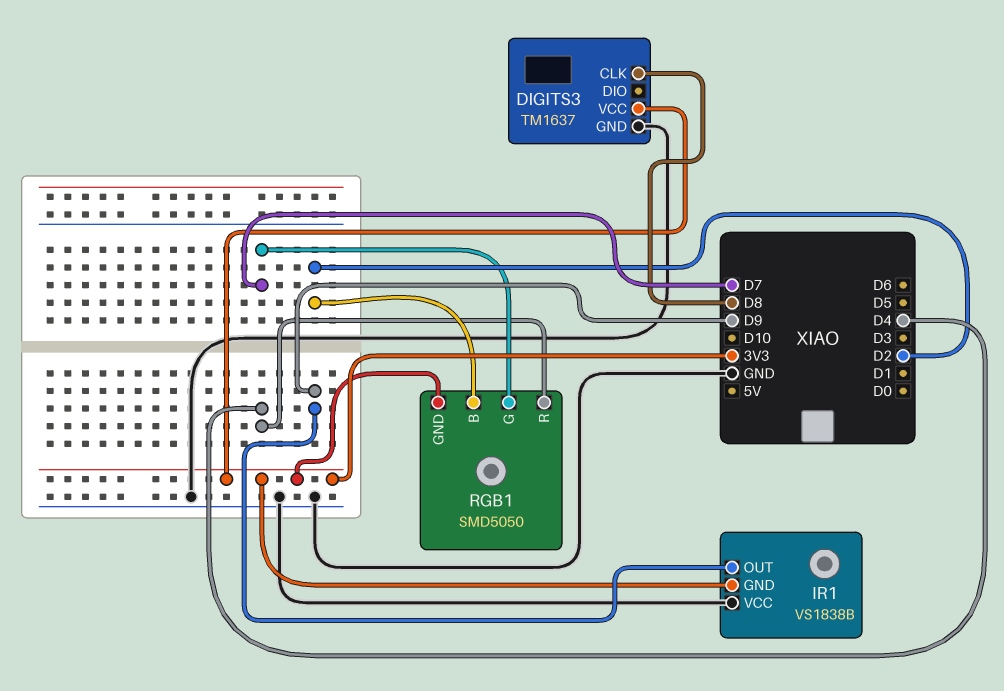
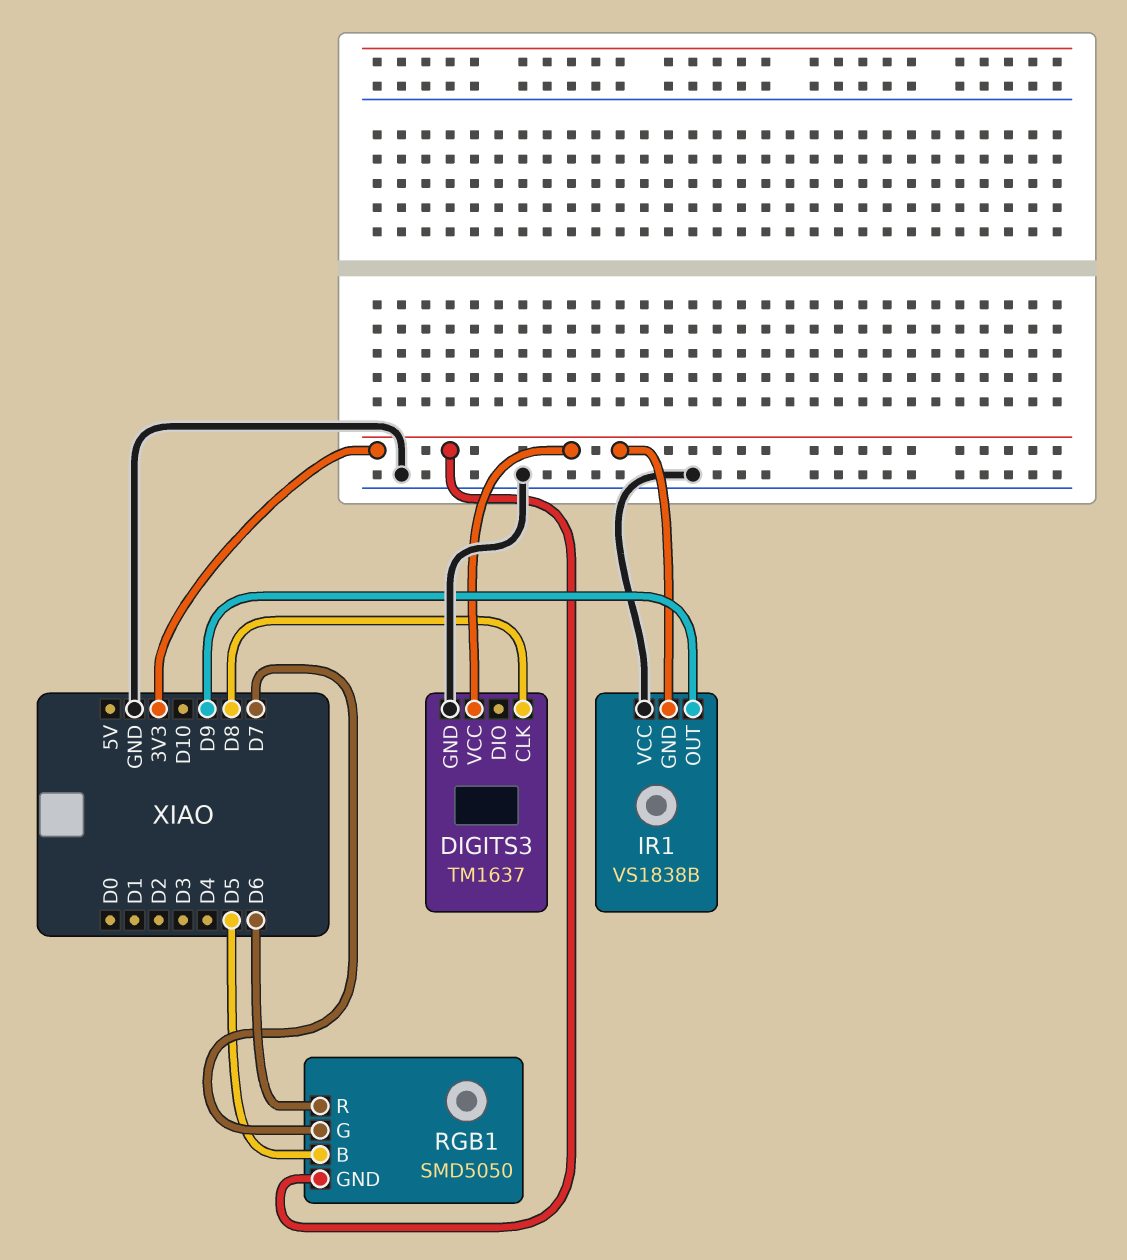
RGB1 pin B: D2 -> D5
RGB1 pin R: D4 -> D6

